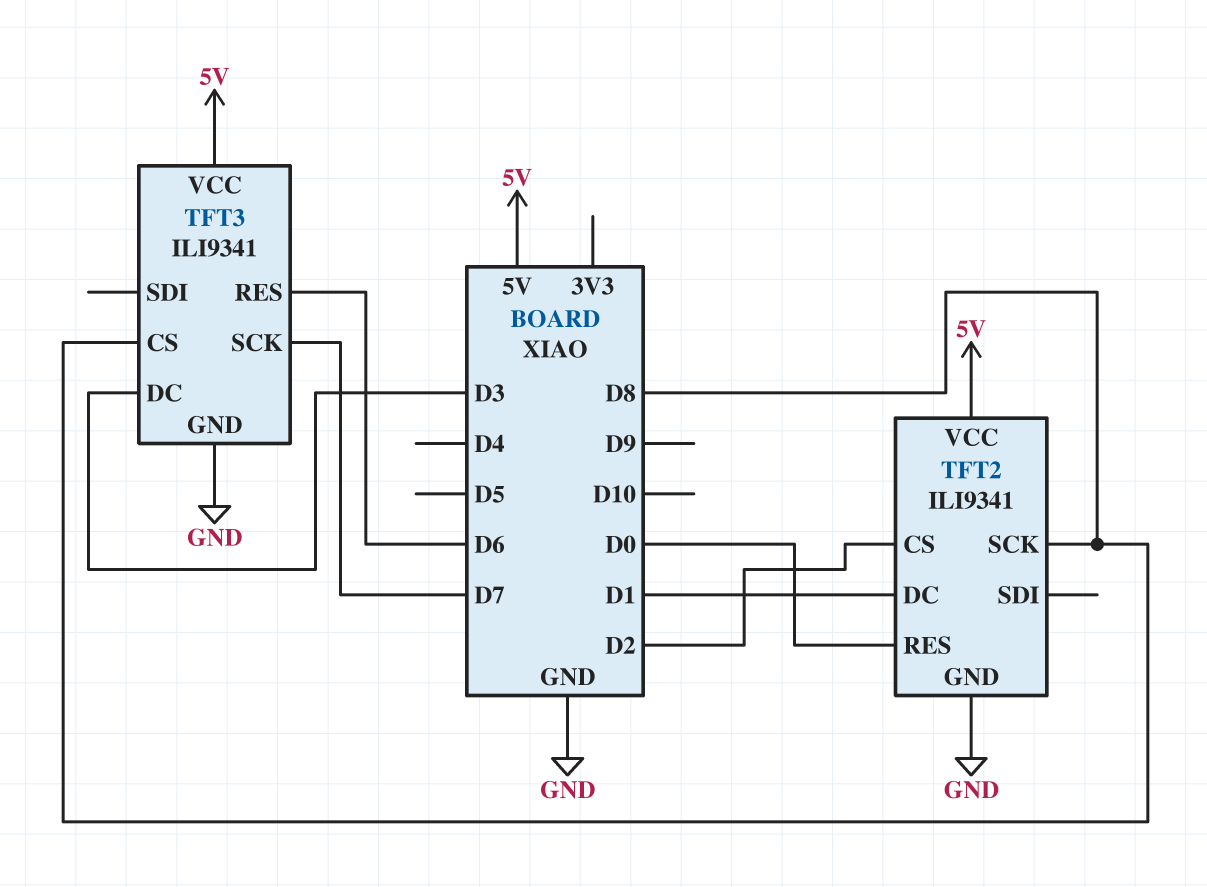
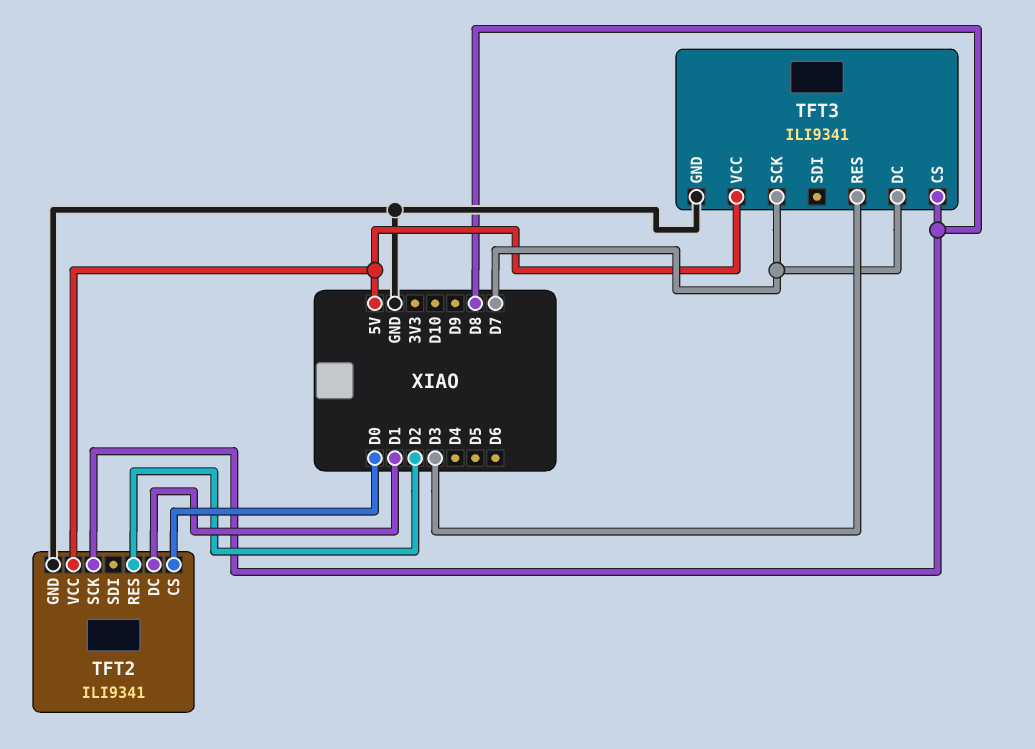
TFT2 pin CS: D2 -> D0
TFT2 pin RES: D0 -> D2
TFT3 pin DC: D3 -> D7
TFT3 pin RES: D6 -> D3

